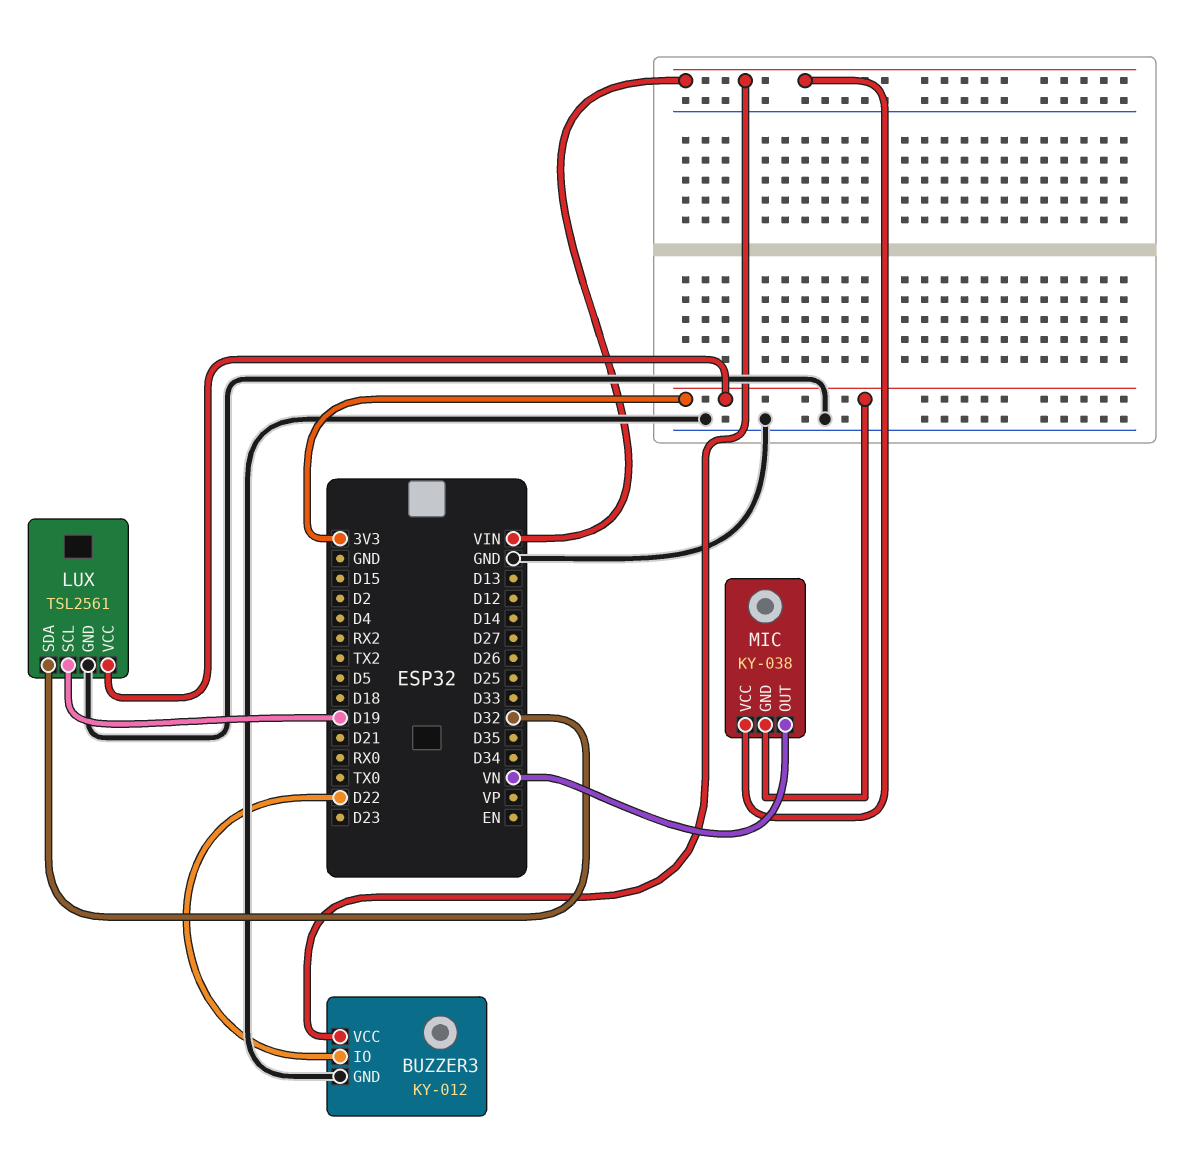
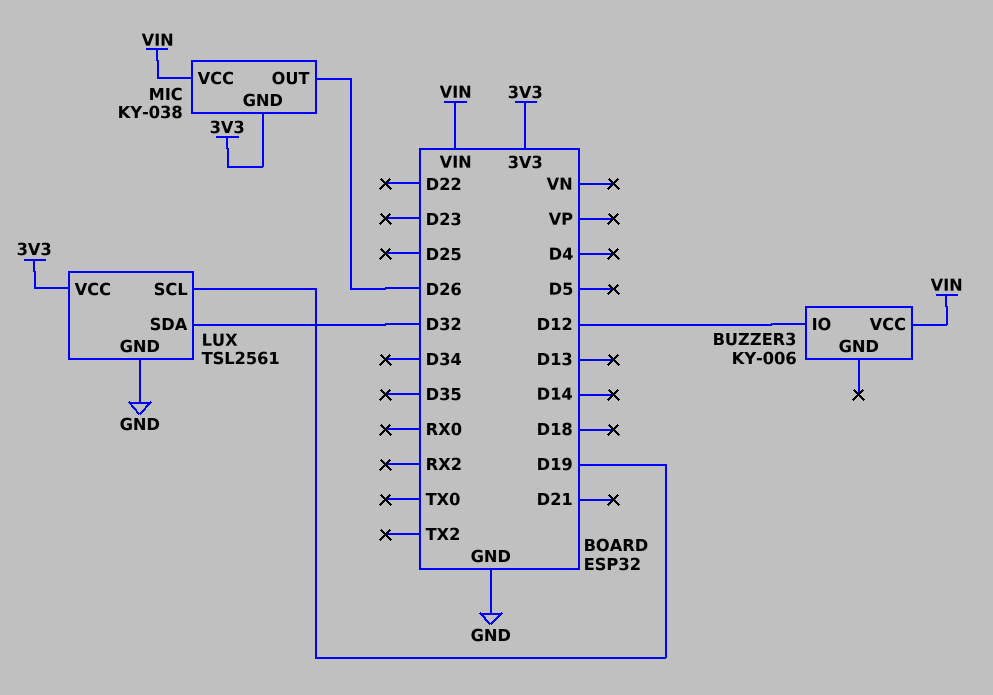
BUZZER3: KY-012 -> KY-006
BUZZER3 pin GND: GND -> none
BUZZER3 pin IO: D22 -> D12
MIC pin OUT: VN -> D26

